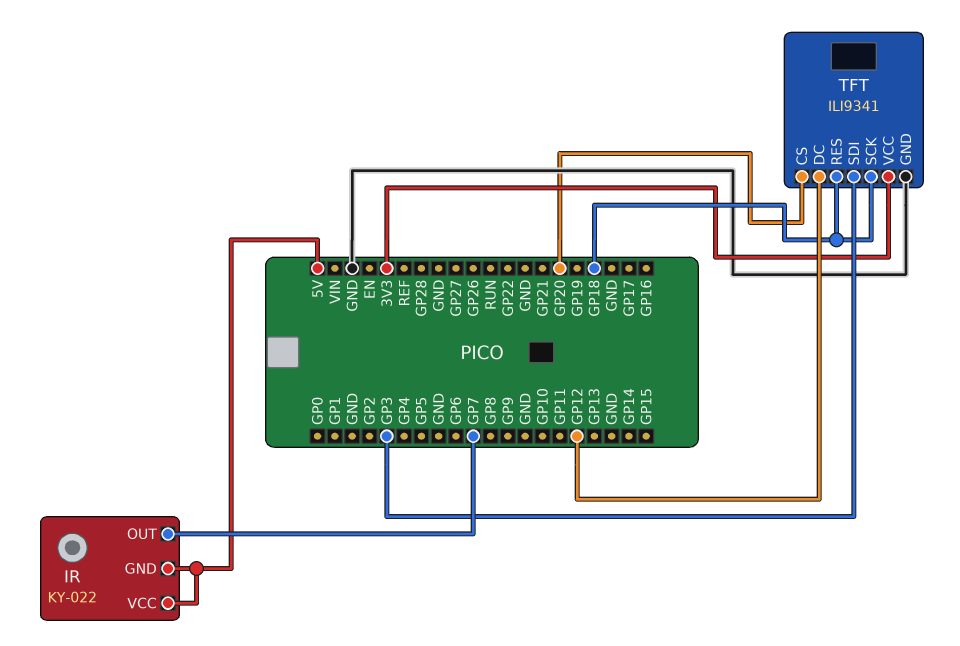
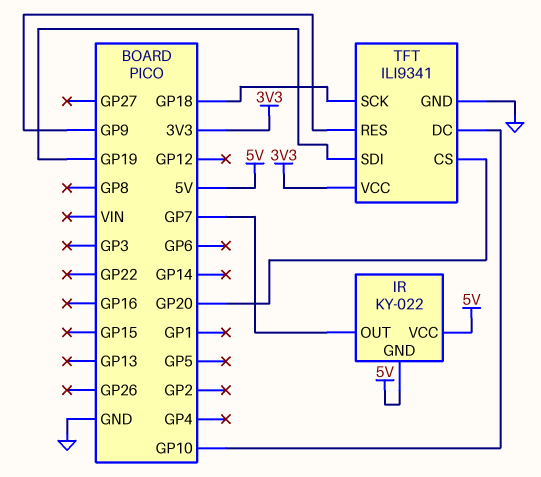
TFT pin DC: GP12 -> GP10
TFT pin RES: GP18 -> GP9
TFT pin SDI: GP3 -> GP19

